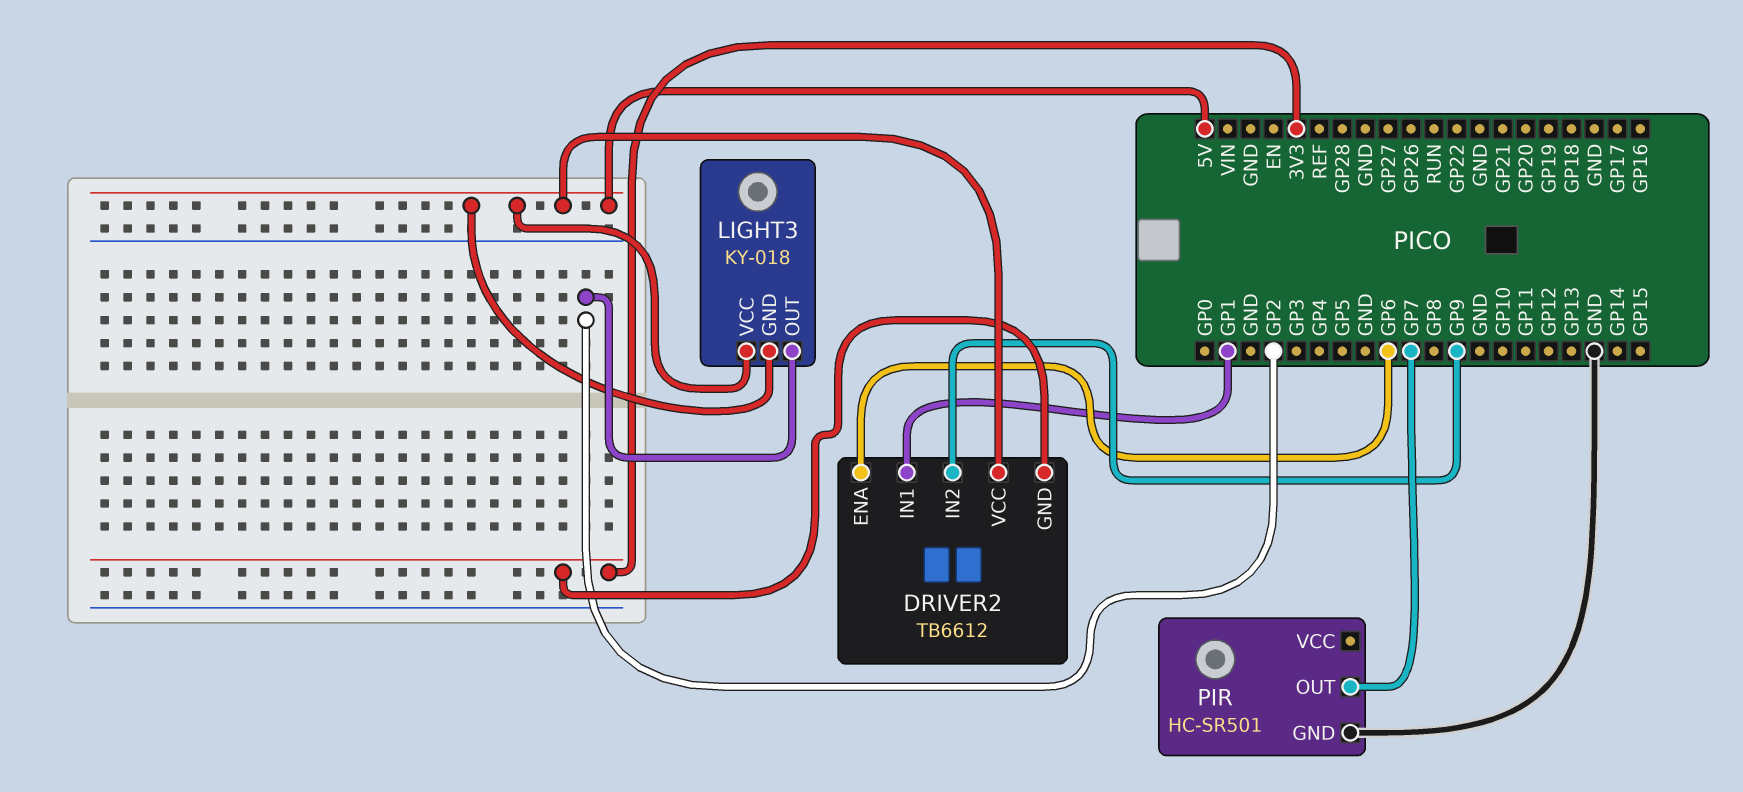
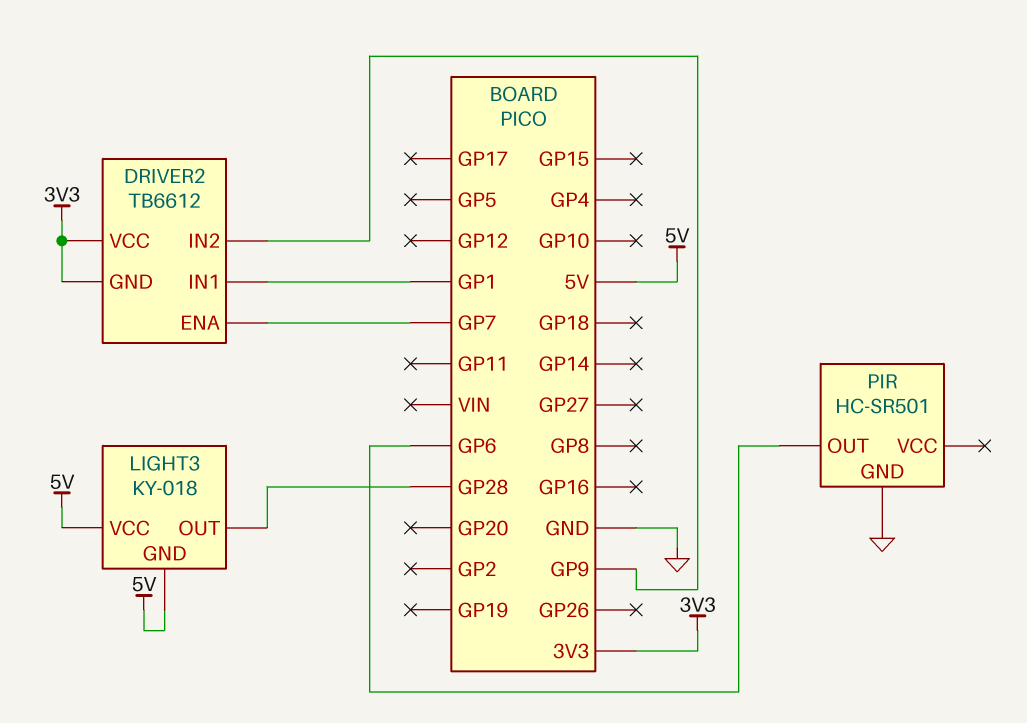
DRIVER2 pin ENA: GP6 -> GP7
DRIVER2 pin VCC: 5V -> 3V3
LIGHT3 pin OUT: GP2 -> GP28
PIR pin OUT: GP7 -> GP6

